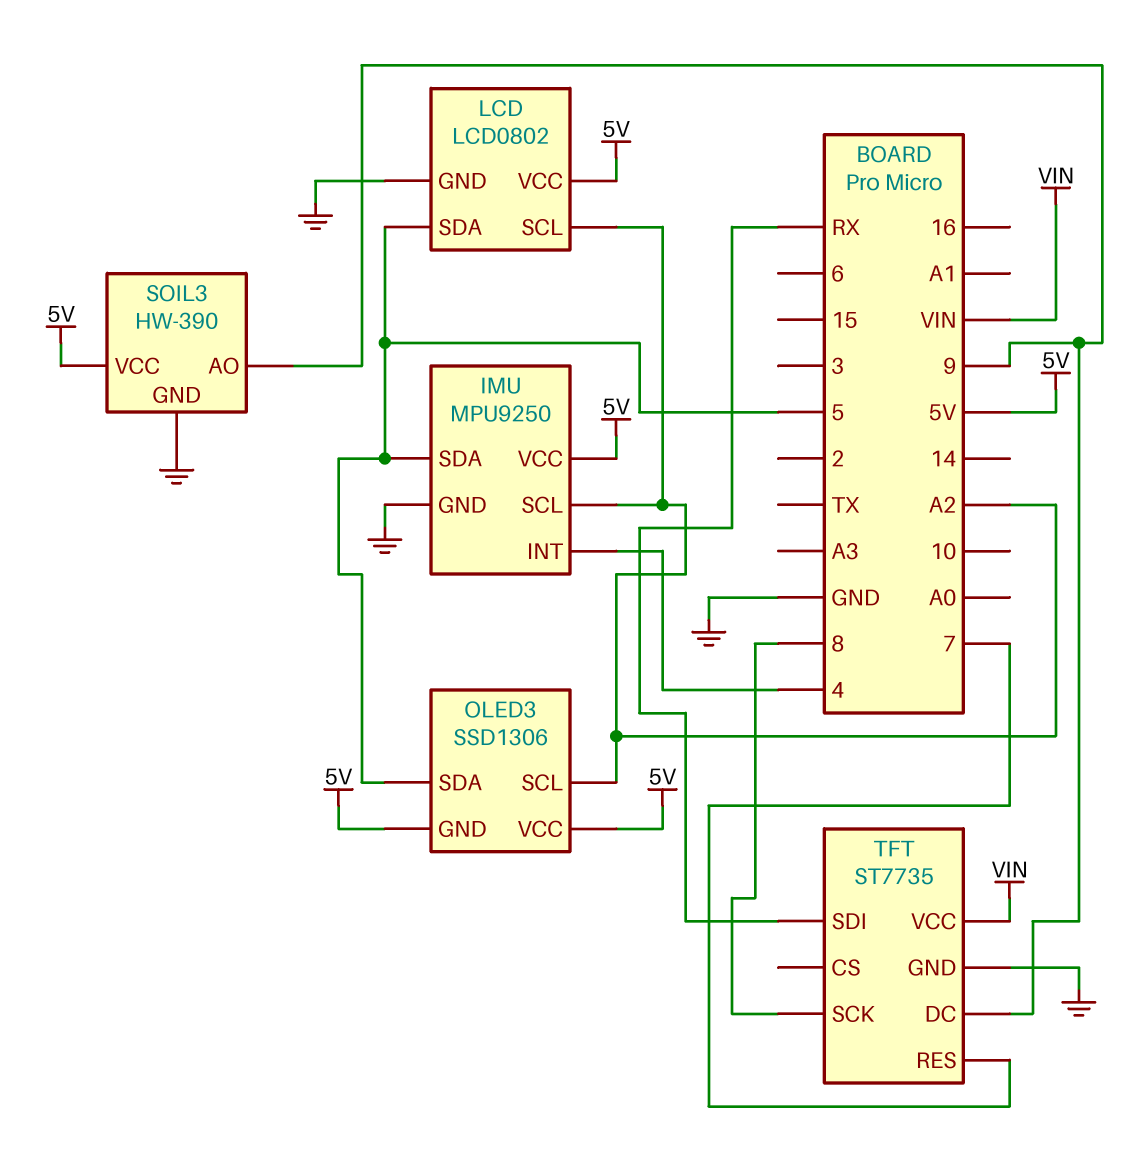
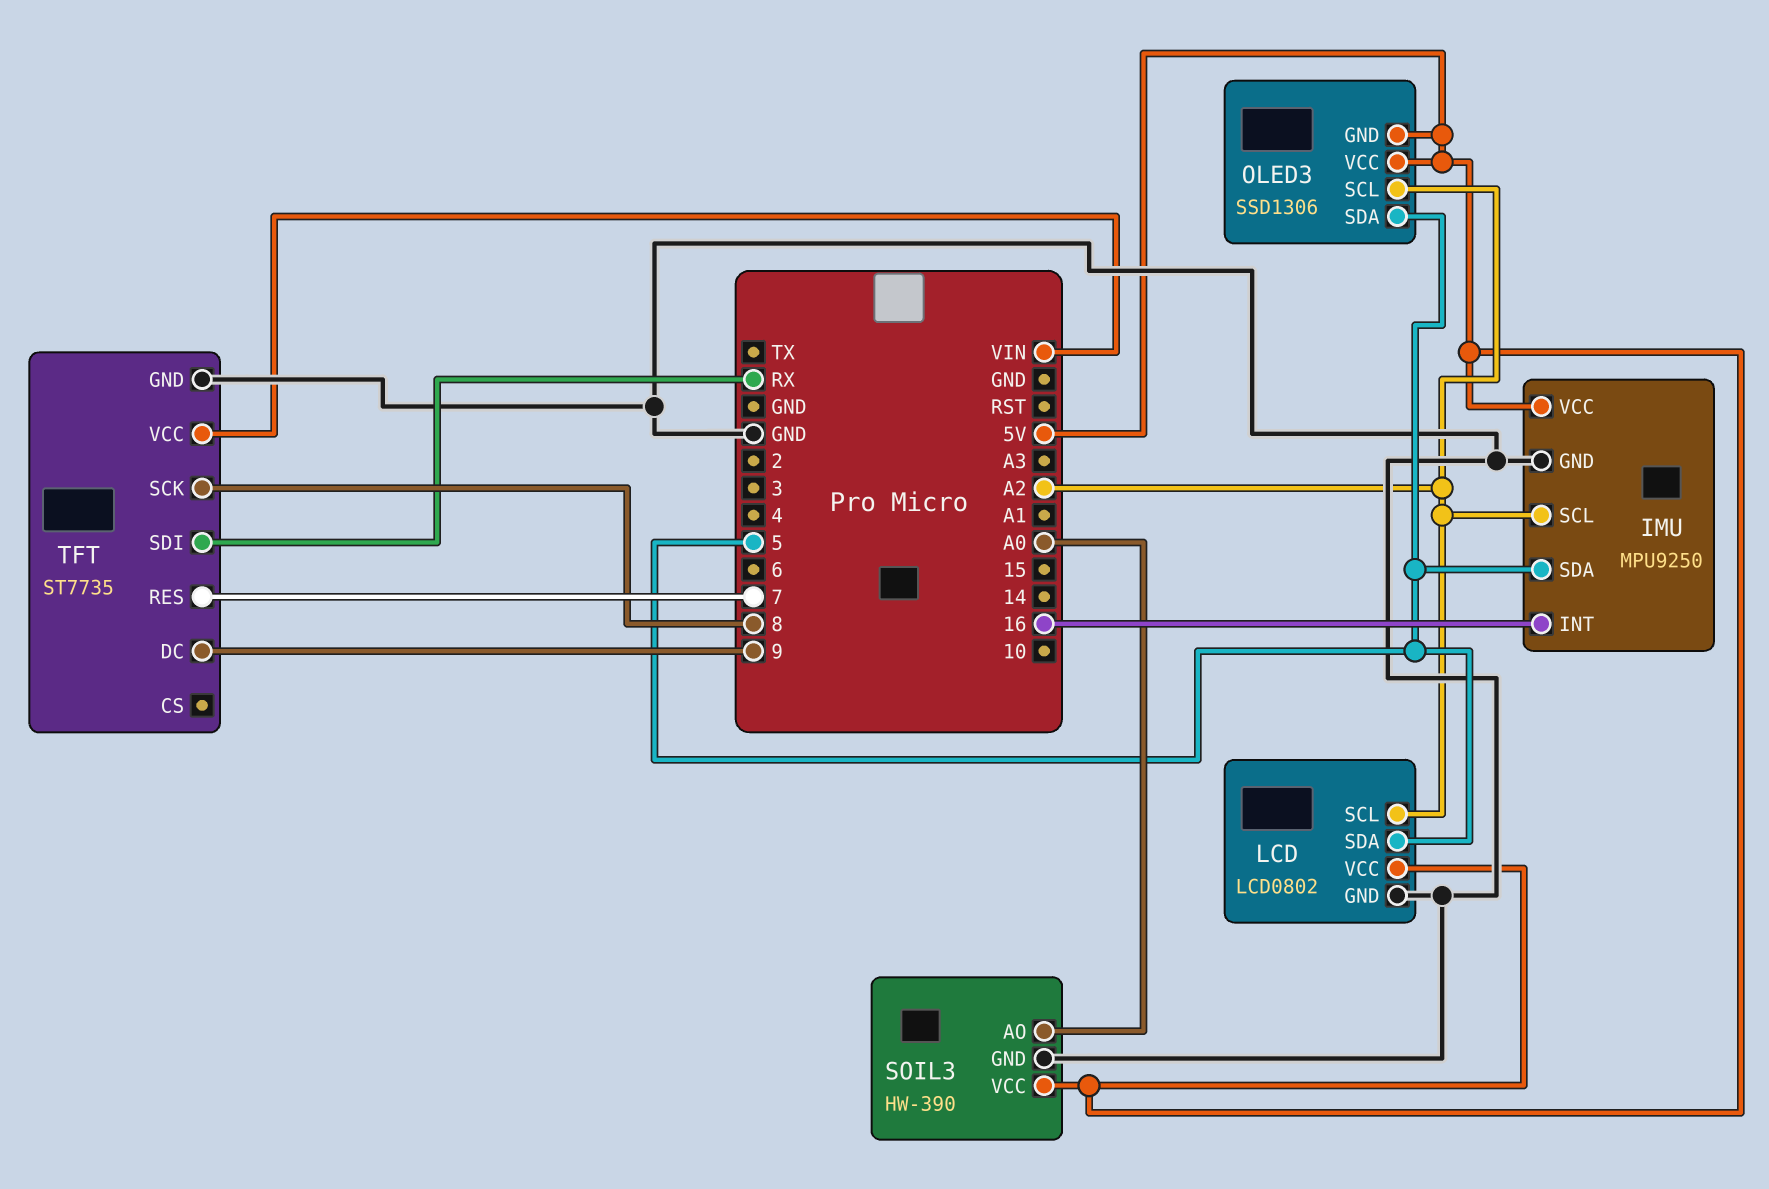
IMU pin INT: 4 -> 16
SOIL3 pin AO: 9 -> A0

